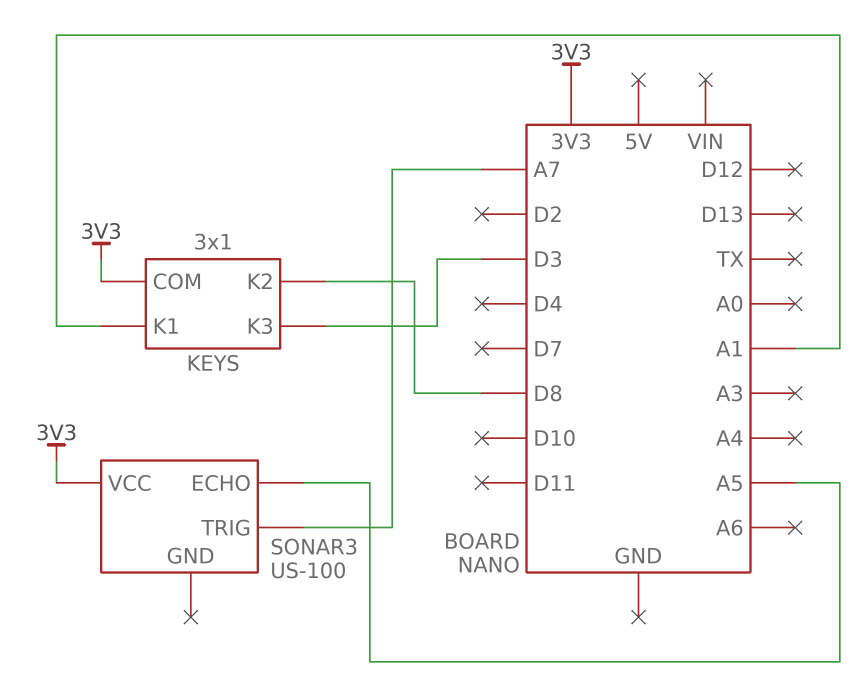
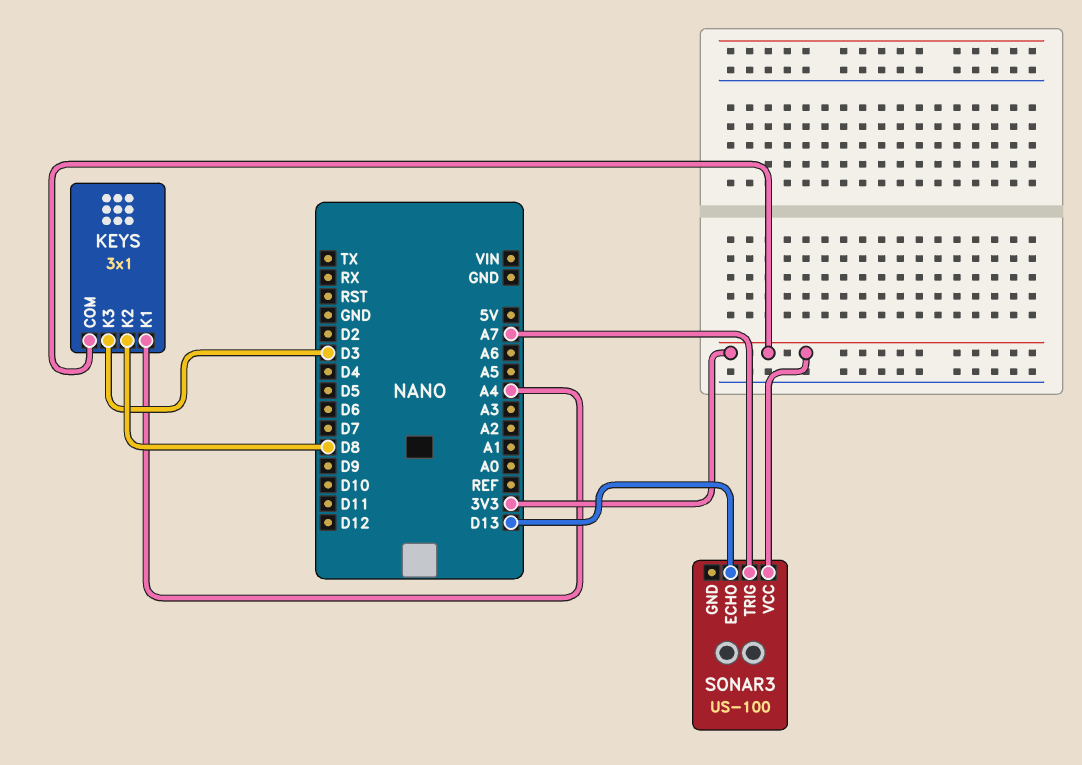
KEYS pin K1: A1 -> A4
SONAR3 pin ECHO: A5 -> D13

